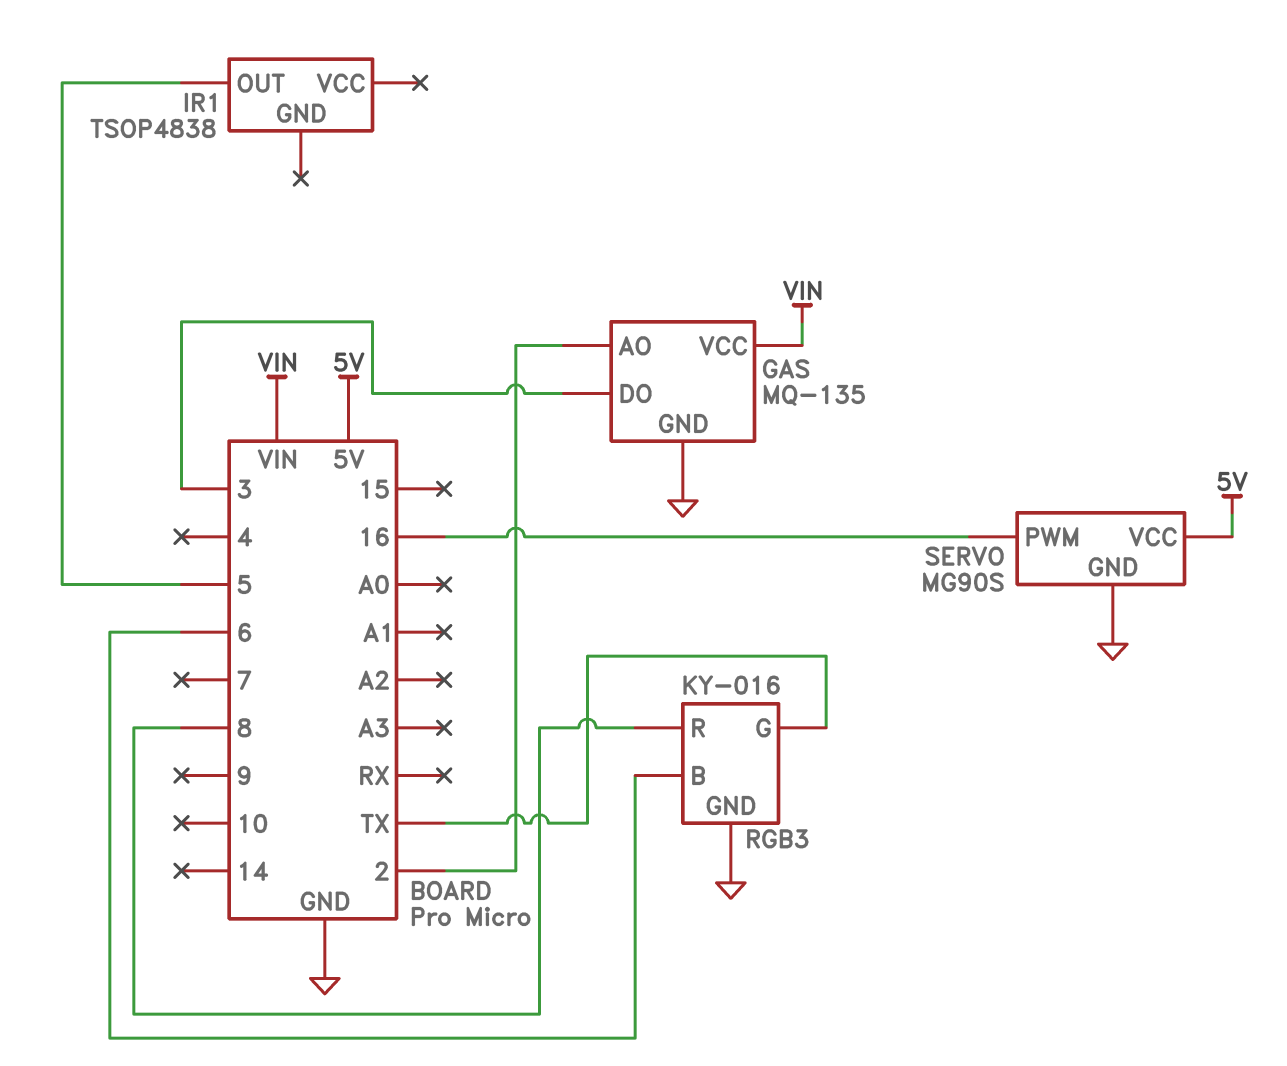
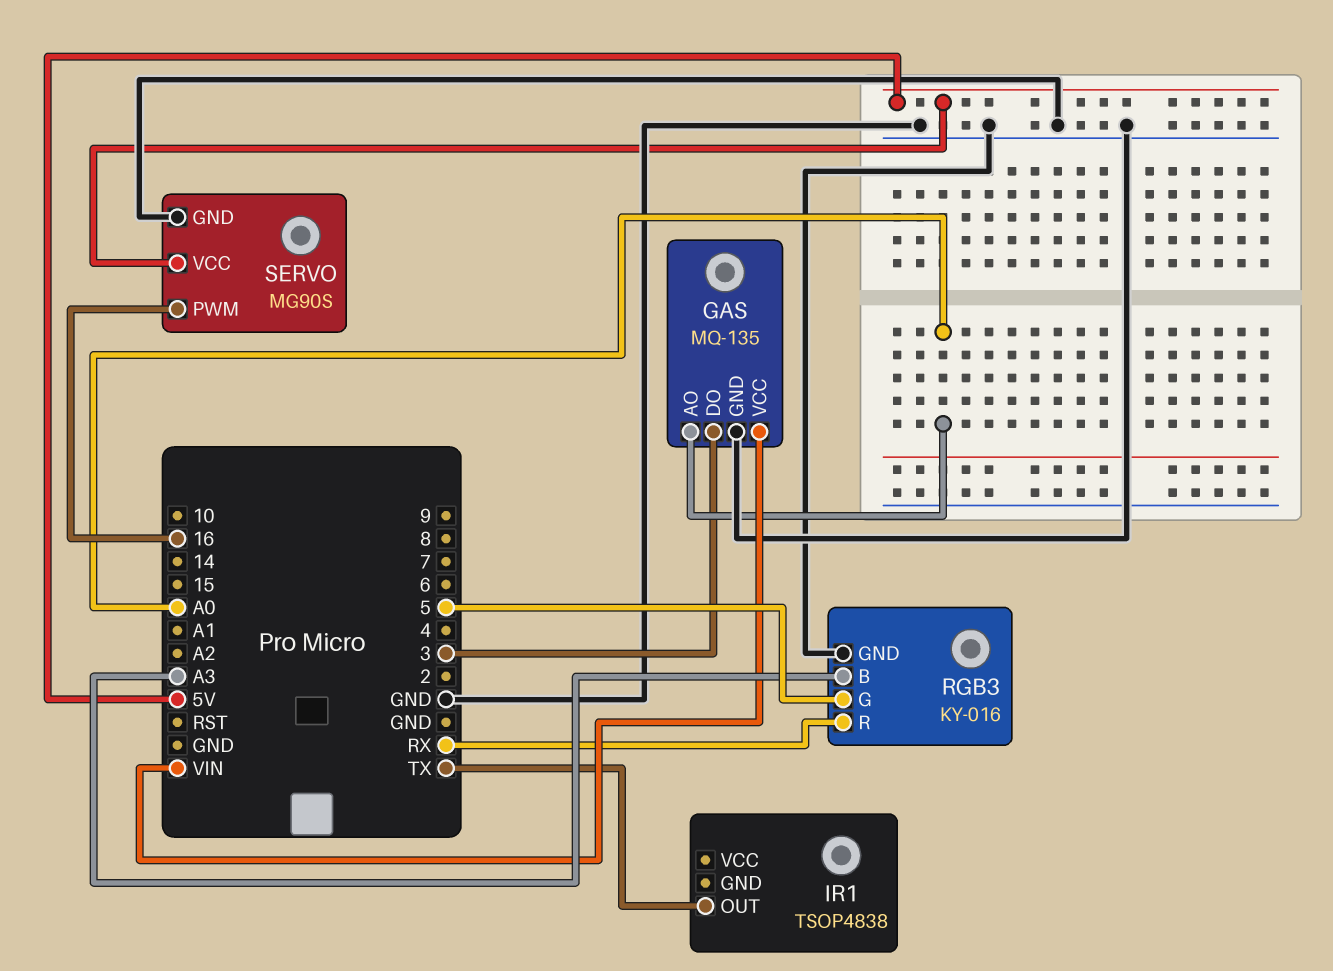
GAS pin AO: 2 -> A0
IR1 pin OUT: 5 -> TX
RGB3 pin B: 6 -> A3
RGB3 pin G: TX -> 5
RGB3 pin R: 8 -> RX

